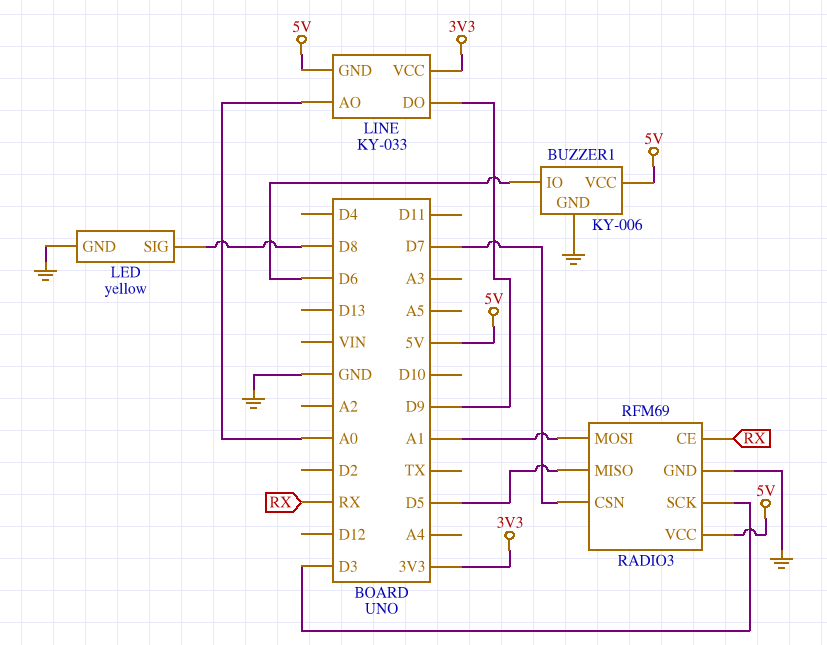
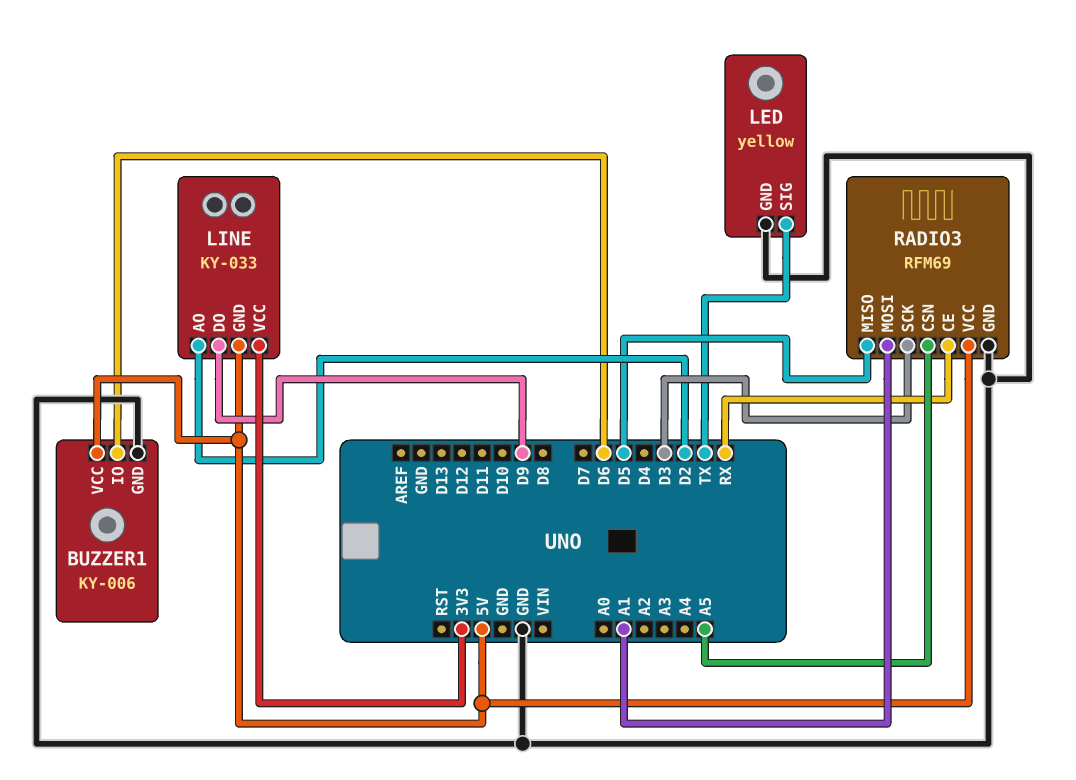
LED pin SIG: D8 -> TX
LINE pin AO: A0 -> D2
RADIO3 pin CSN: D7 -> A5

